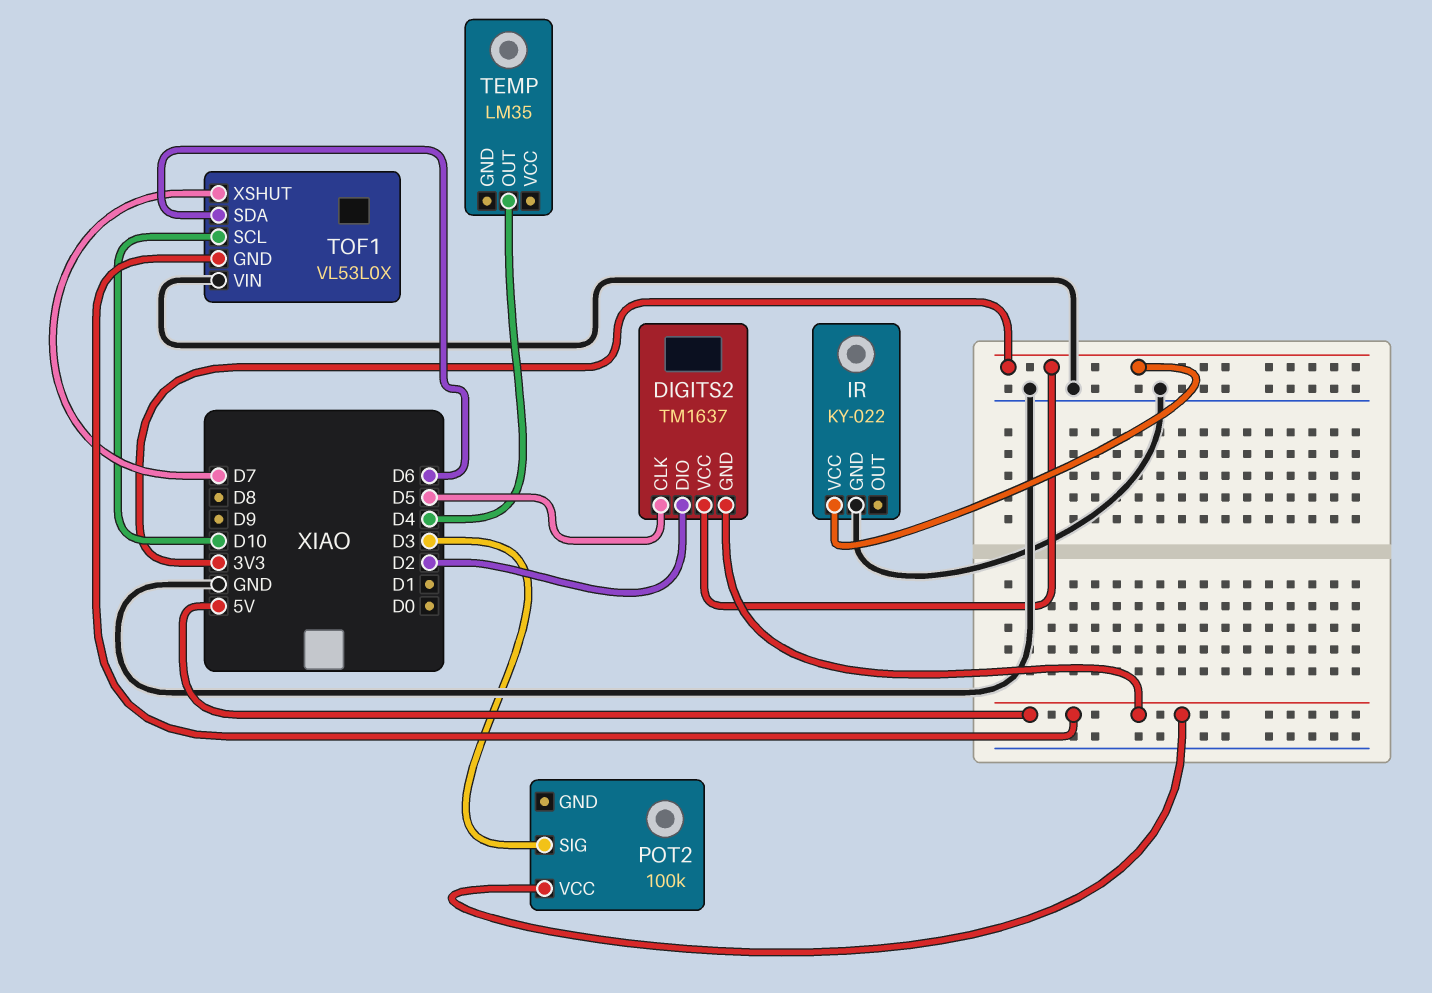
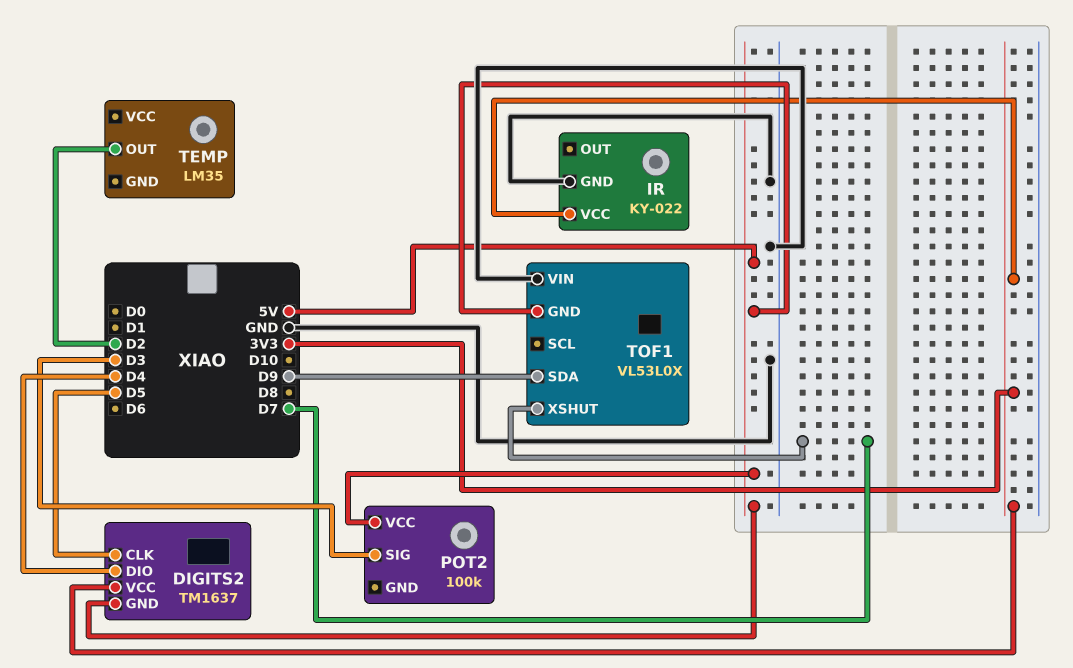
DIGITS2 pin DIO: D2 -> D4
TEMP pin OUT: D4 -> D2
TOF1 pin SCL: D10 -> none
TOF1 pin SDA: D6 -> D9

